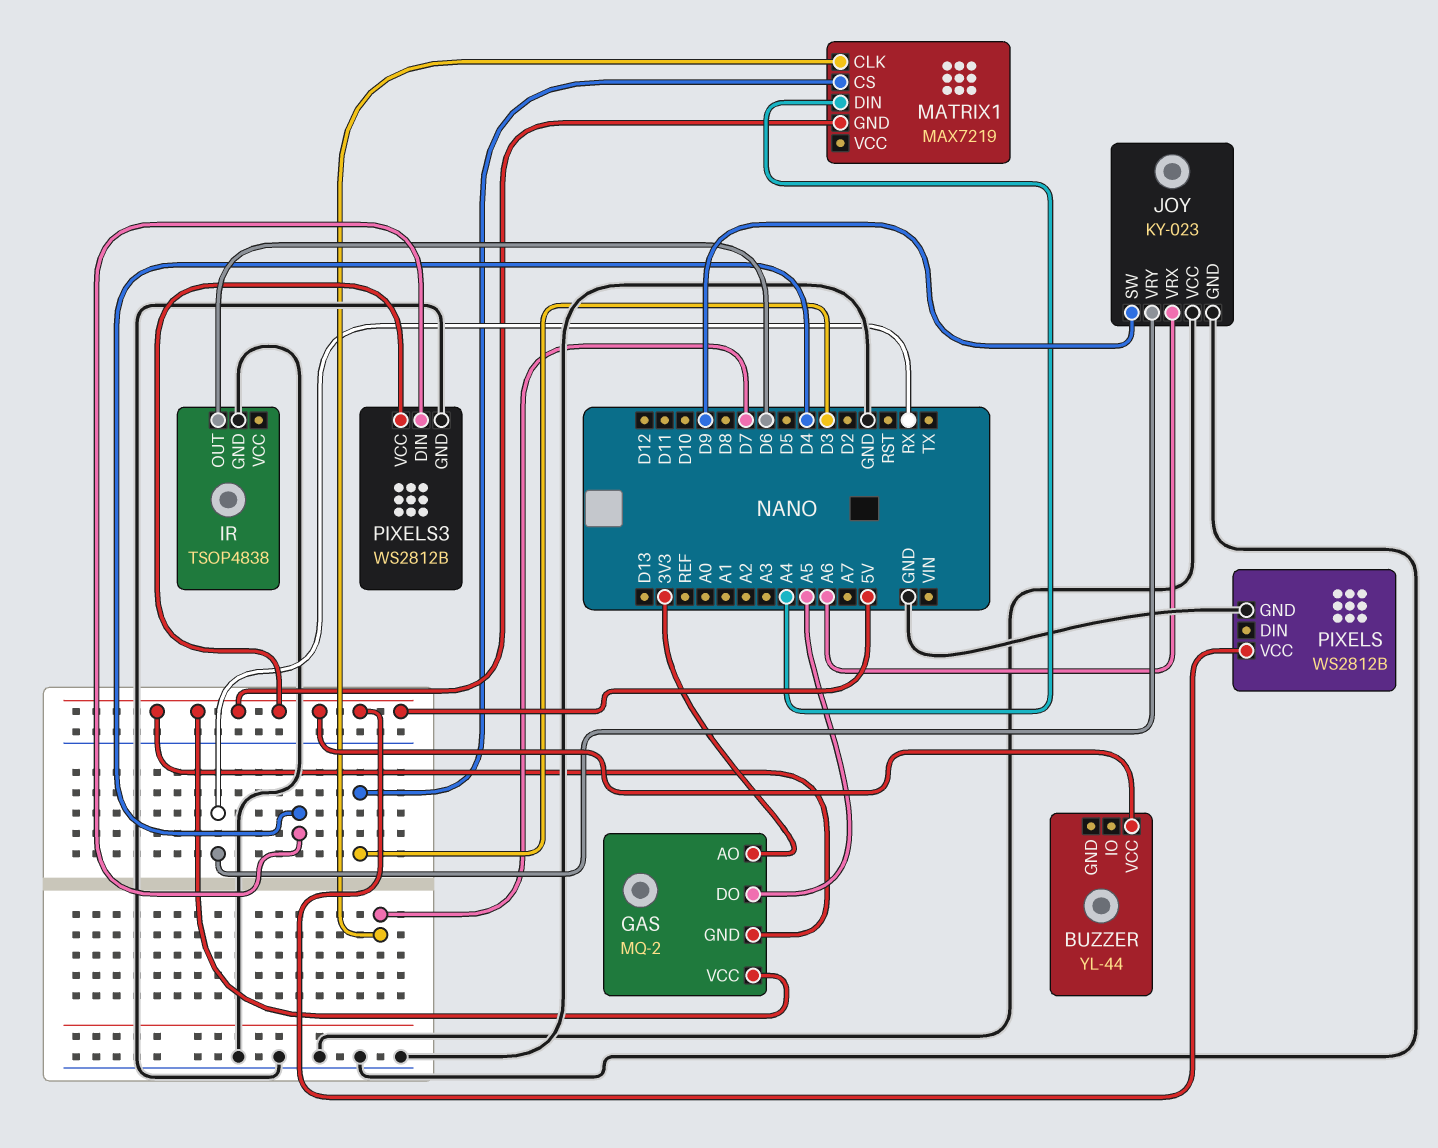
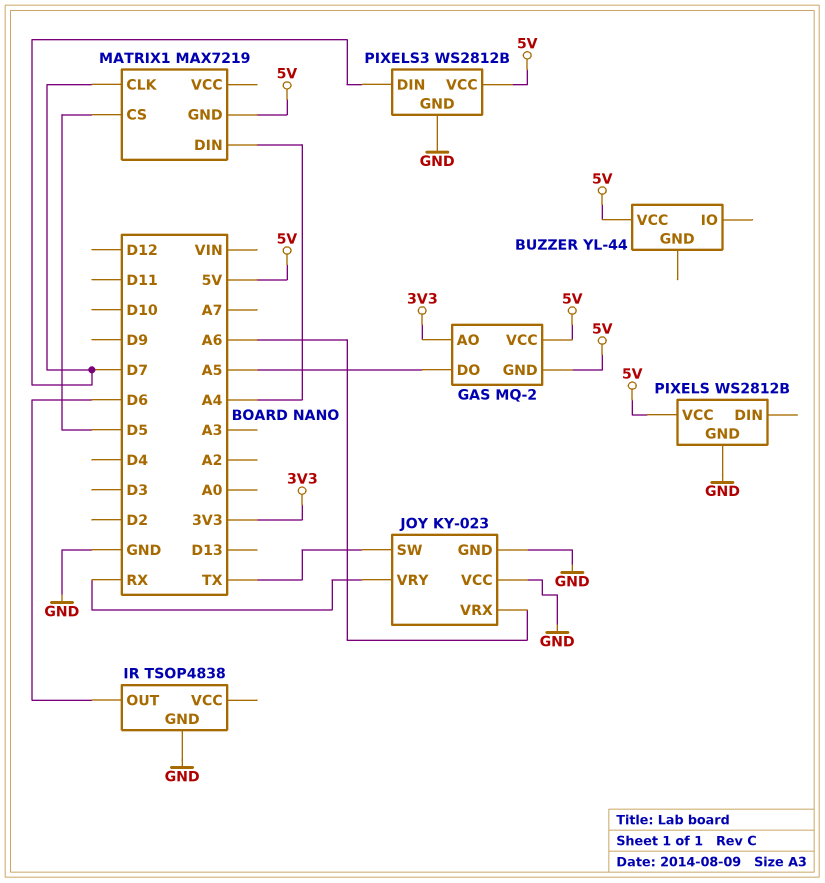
JOY pin SW: D9 -> TX
MATRIX1 pin CS: D3 -> D5
PIXELS3 pin DIN: D4 -> D7

